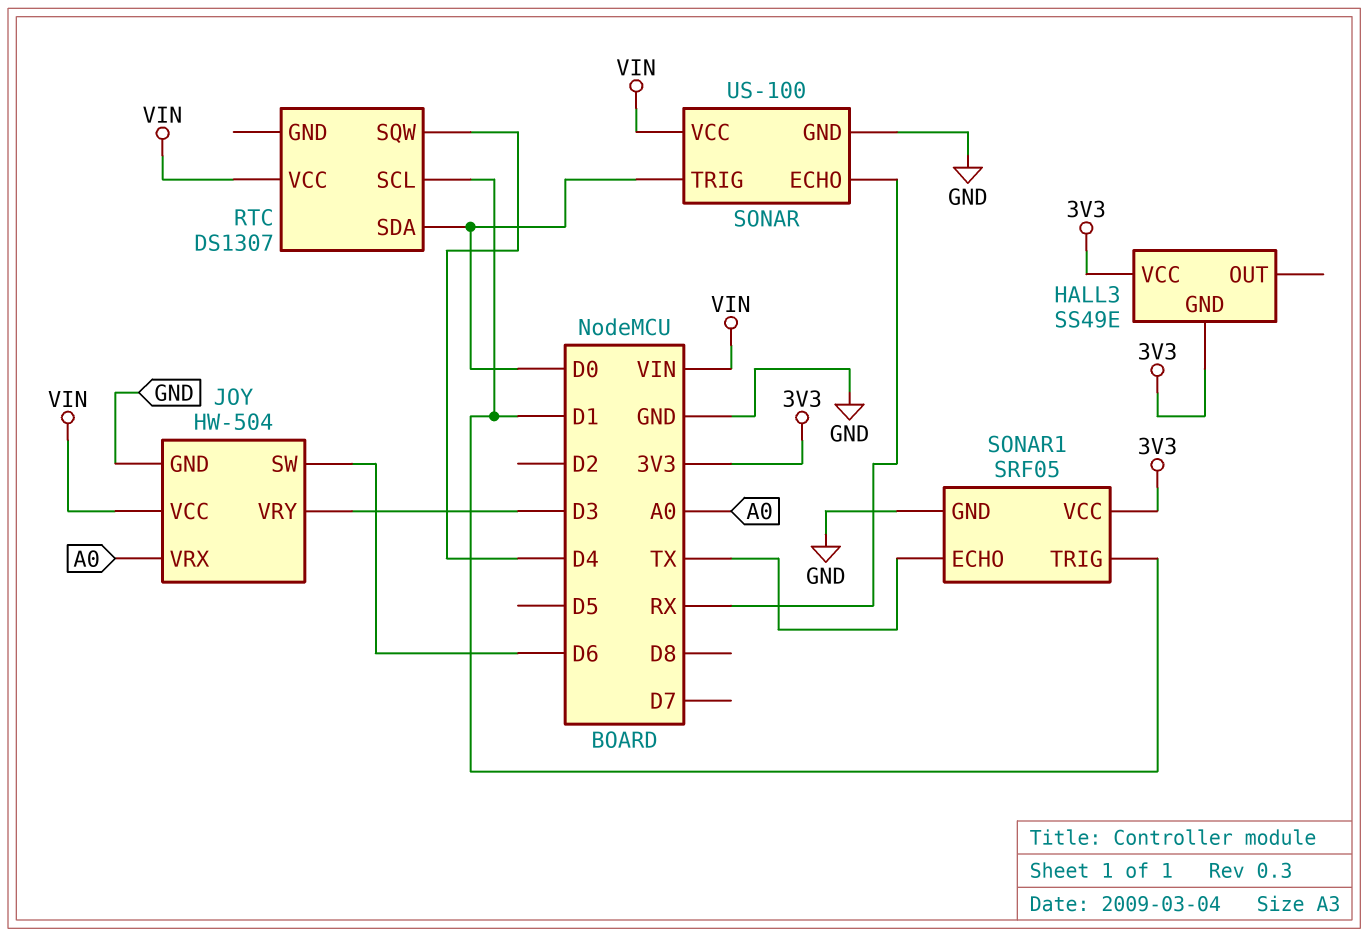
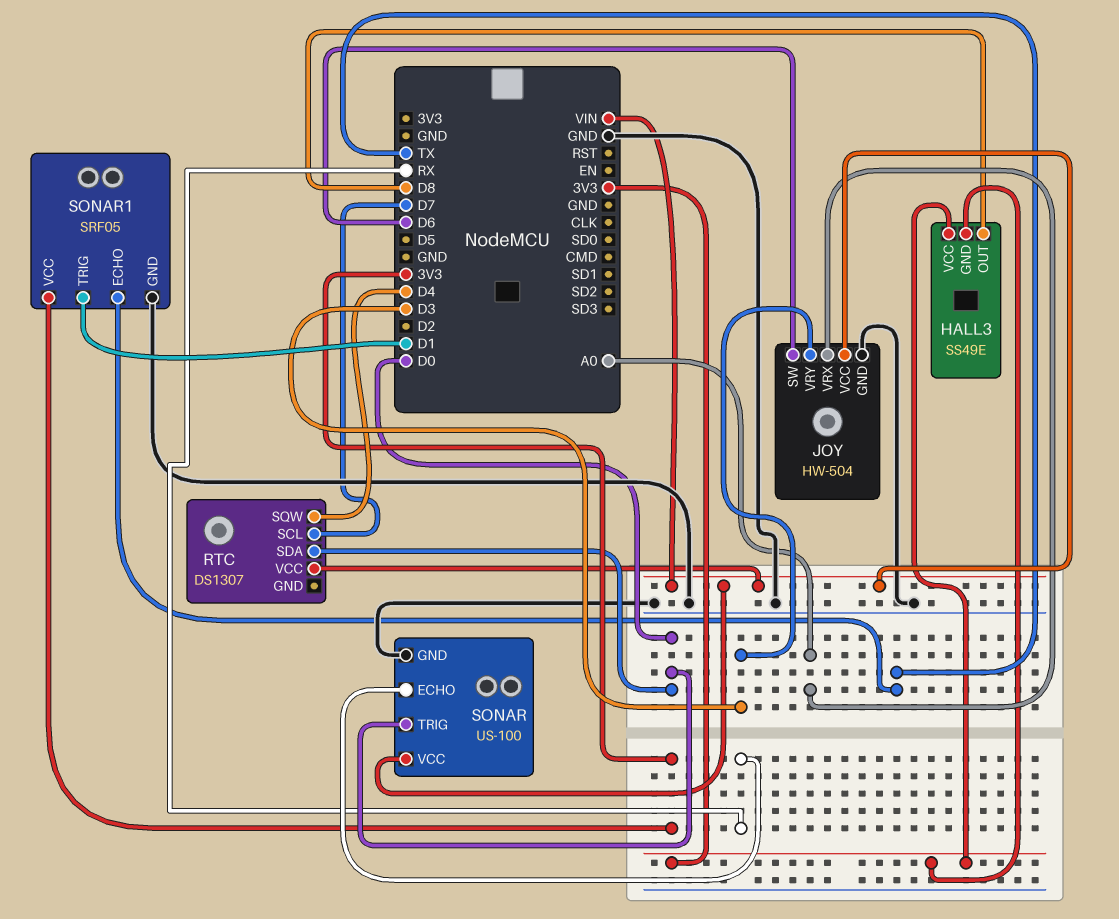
HALL3 pin OUT: none -> D8
RTC pin SCL: D1 -> D7

